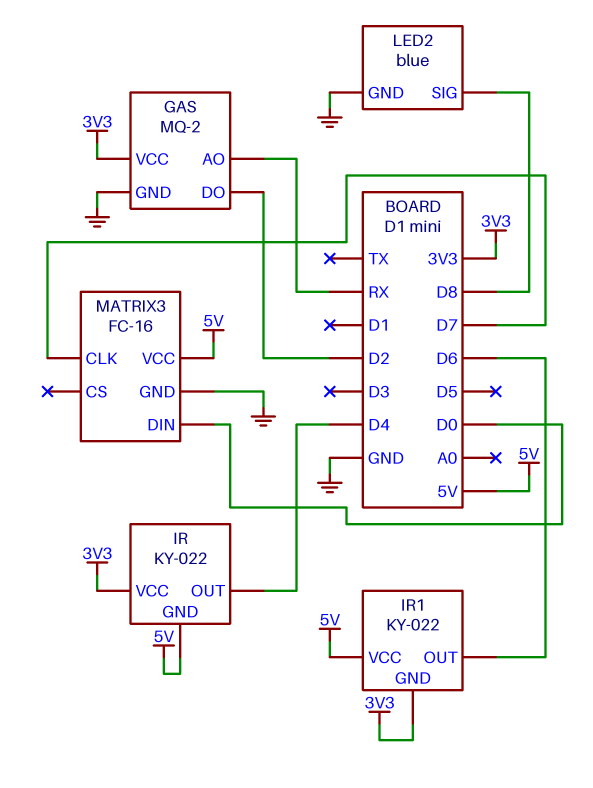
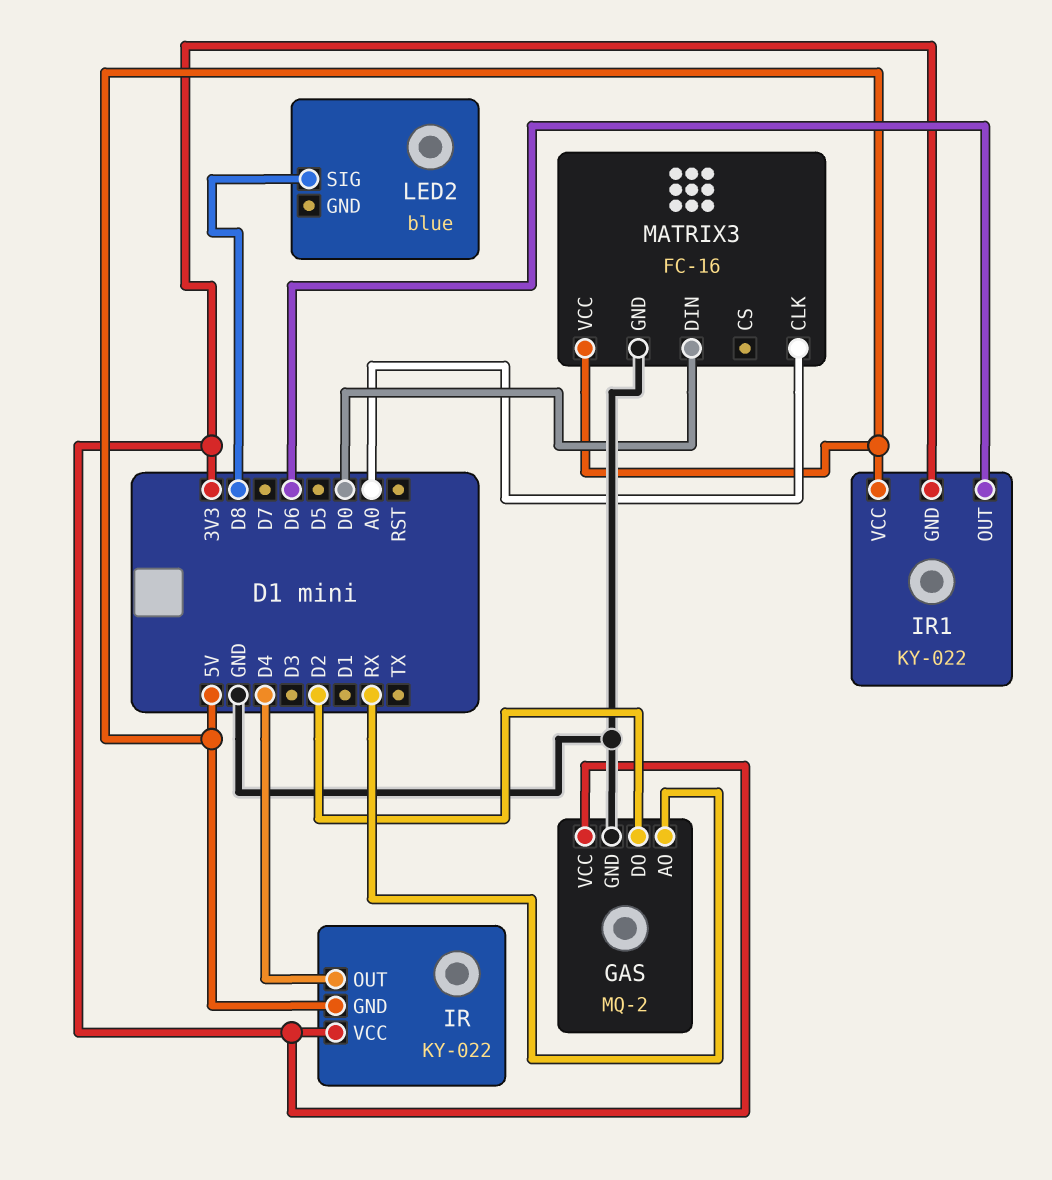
LED2 pin GND: GND -> none
MATRIX3 pin CLK: D7 -> A0

